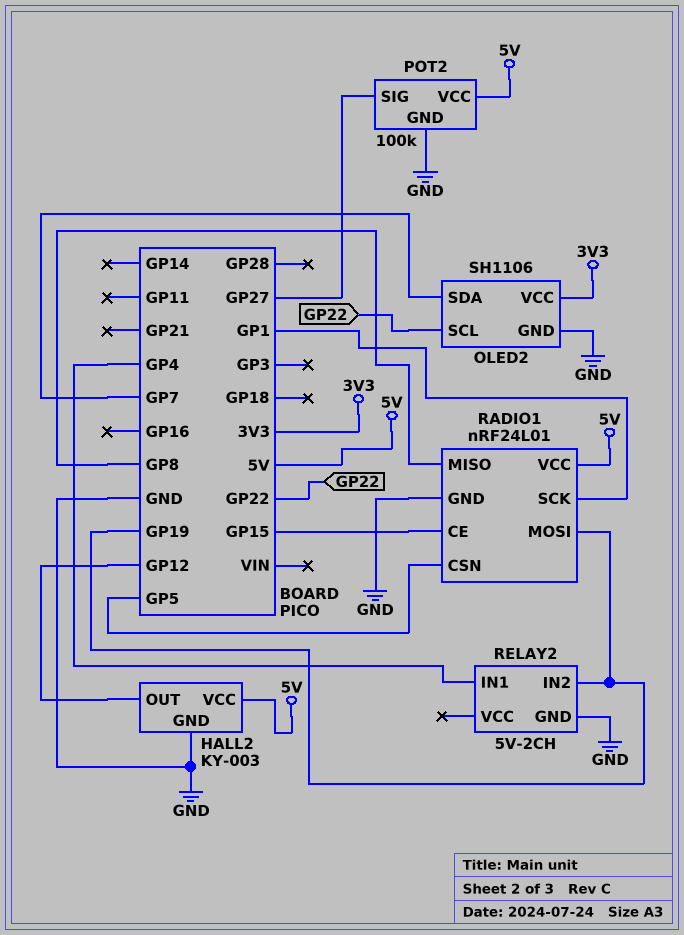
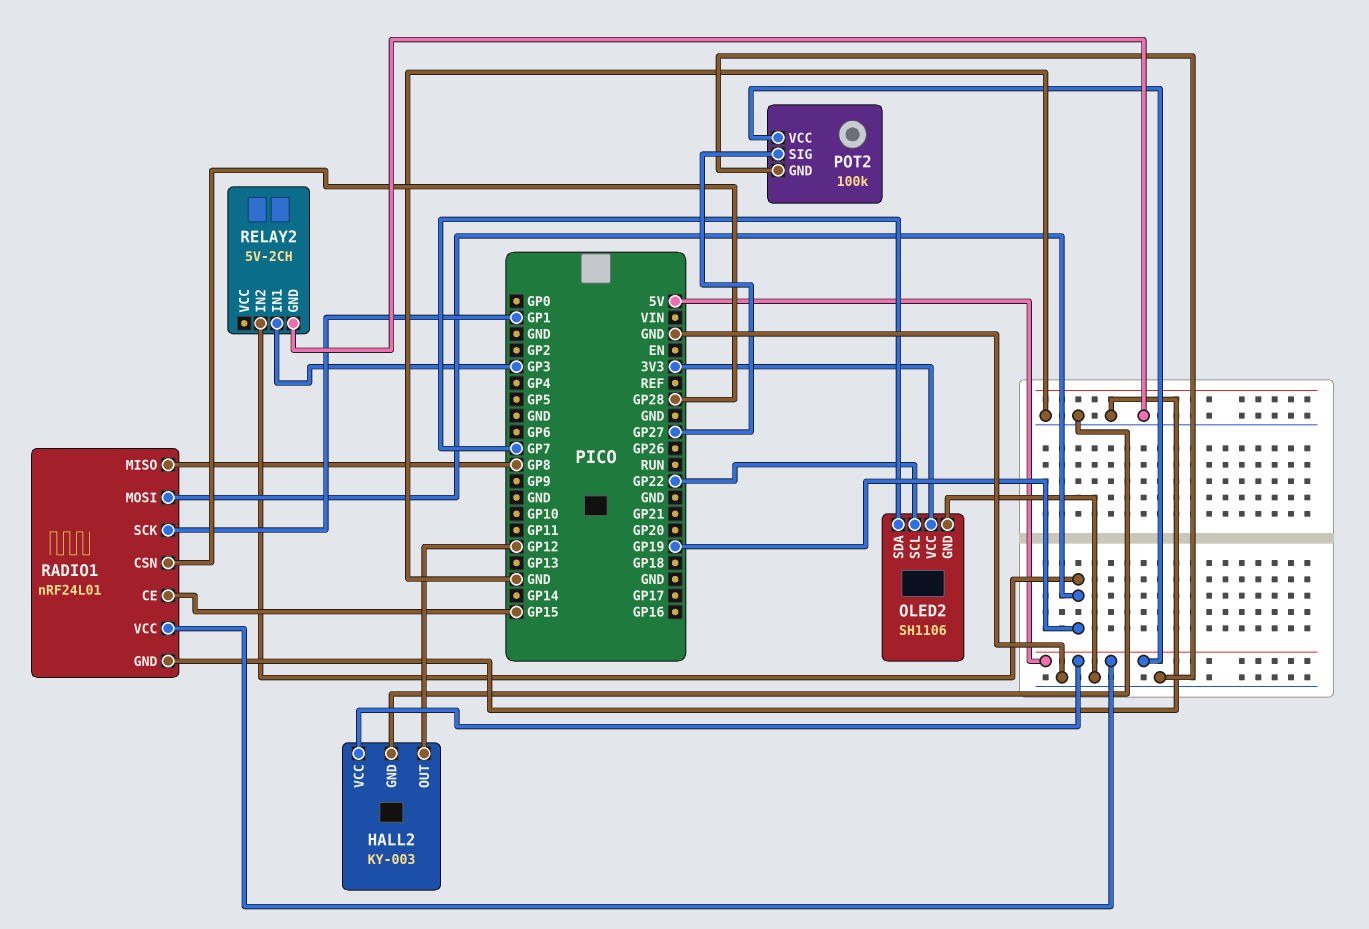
RADIO1 pin CSN: GP5 -> GP28
RELAY2 pin IN1: GP4 -> GP3

